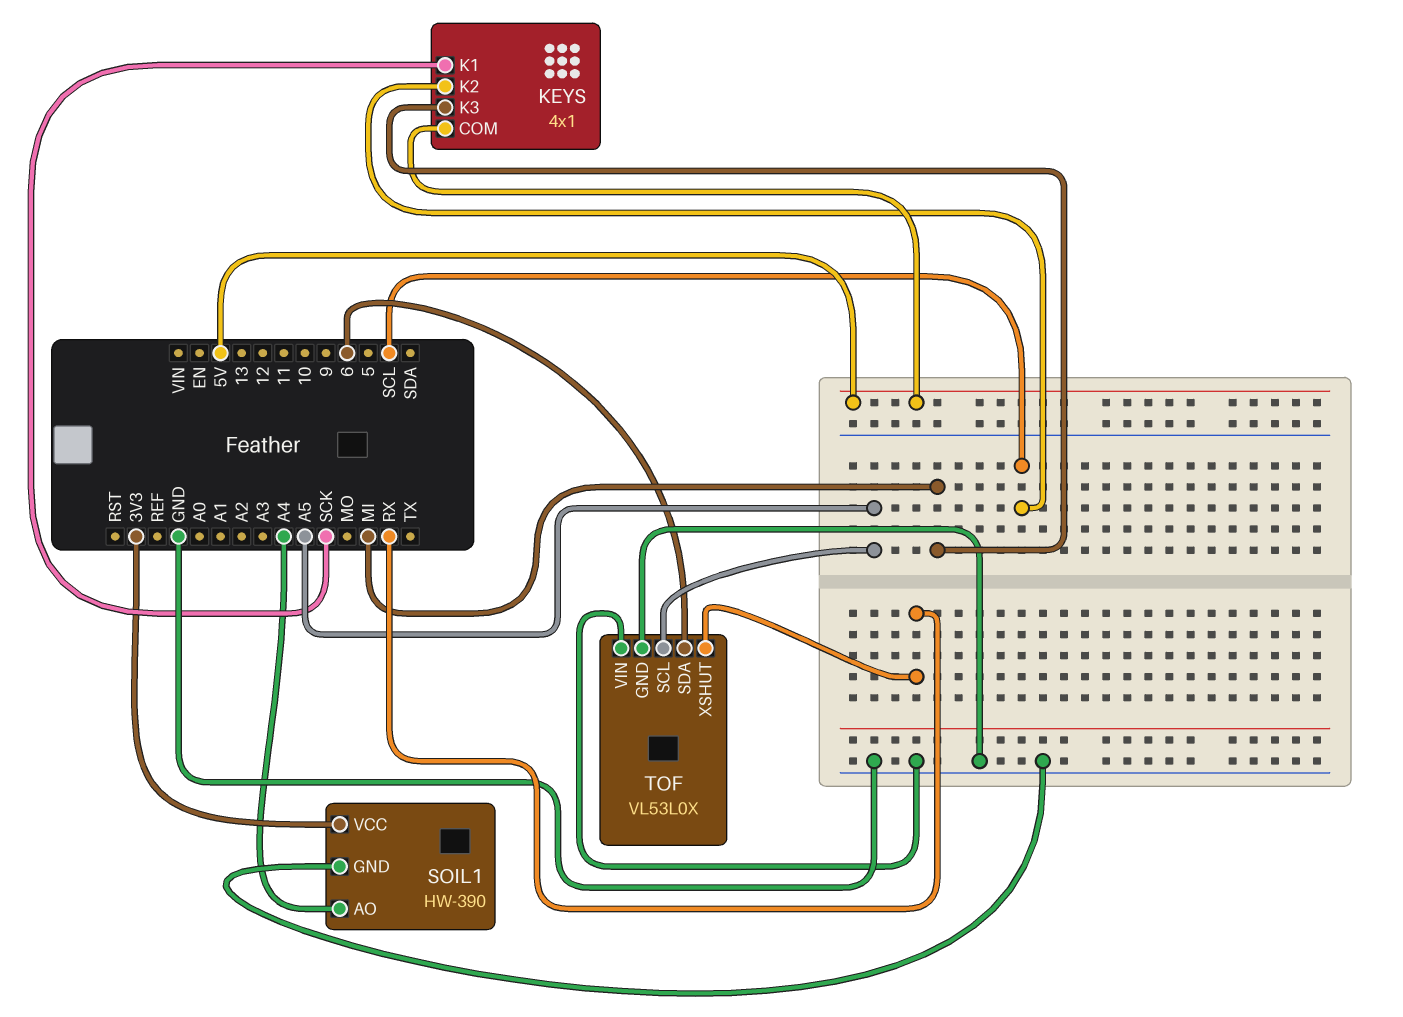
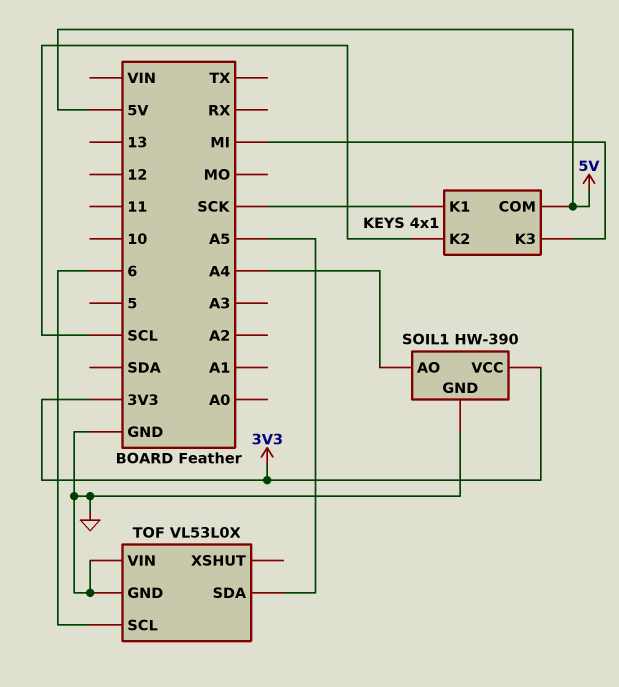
TOF pin SCL: A5 -> 6
TOF pin SDA: 6 -> A5
TOF pin XSHUT: RX -> none

